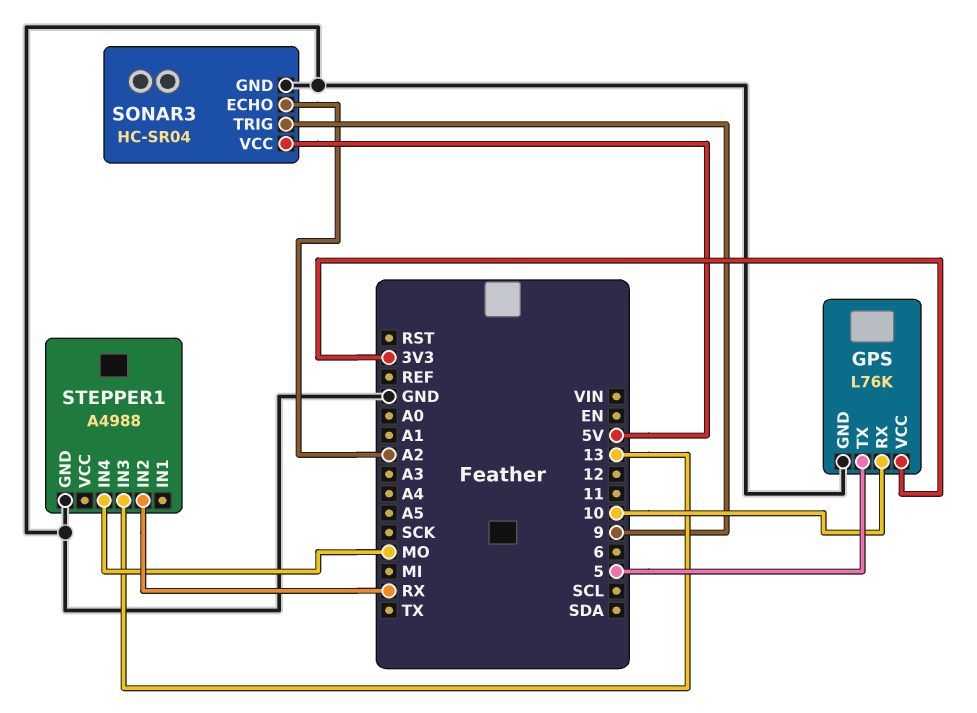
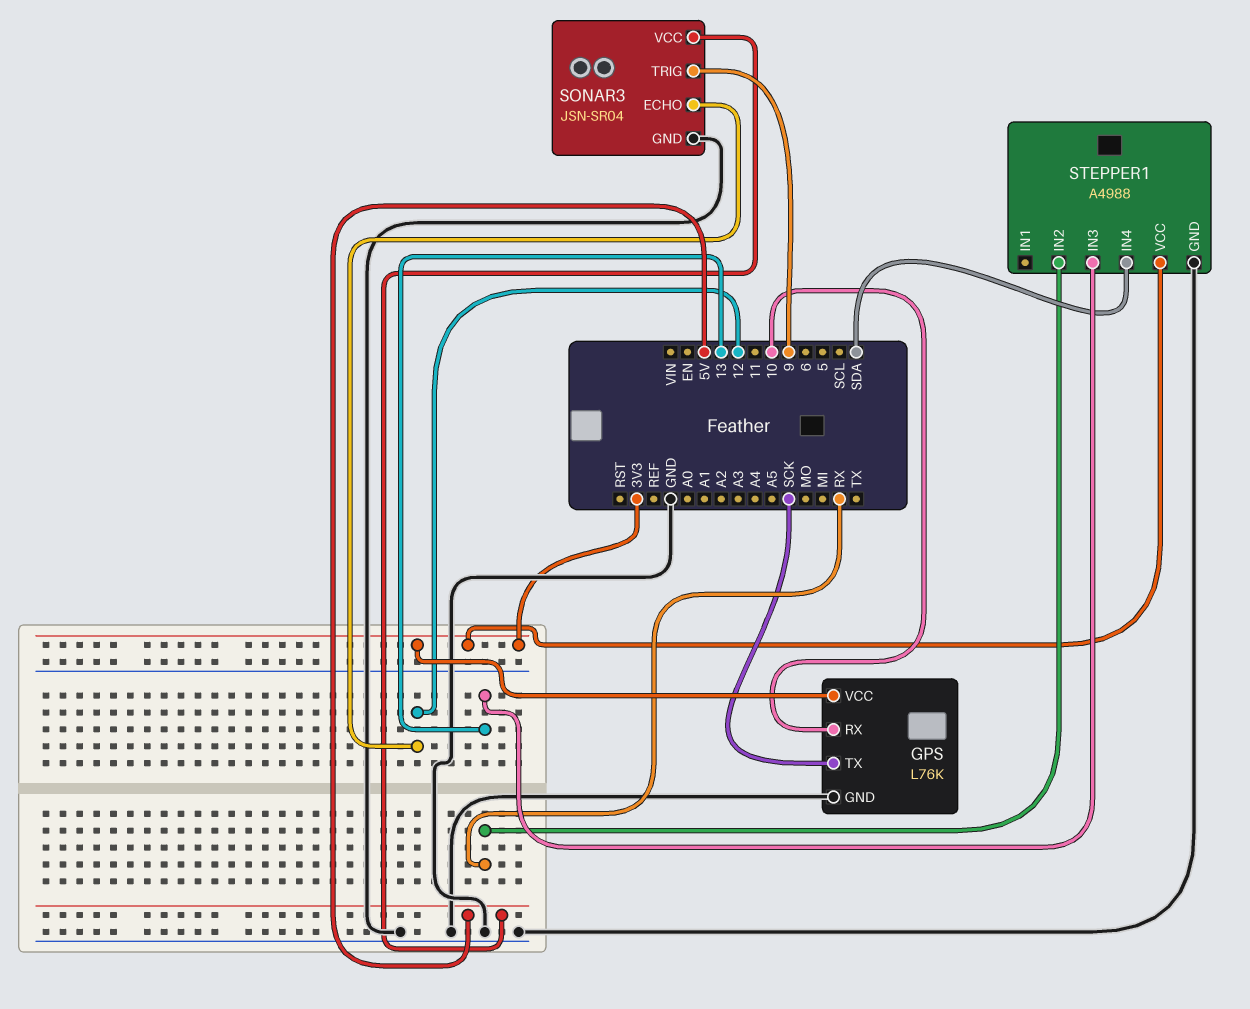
GPS pin TX: 5 -> SCK
SONAR3: HC-SR04 -> JSN-SR04
SONAR3 pin ECHO: A2 -> 12
STEPPER1 pin IN4: MO -> SDA
STEPPER1 pin VCC: none -> 3V3

